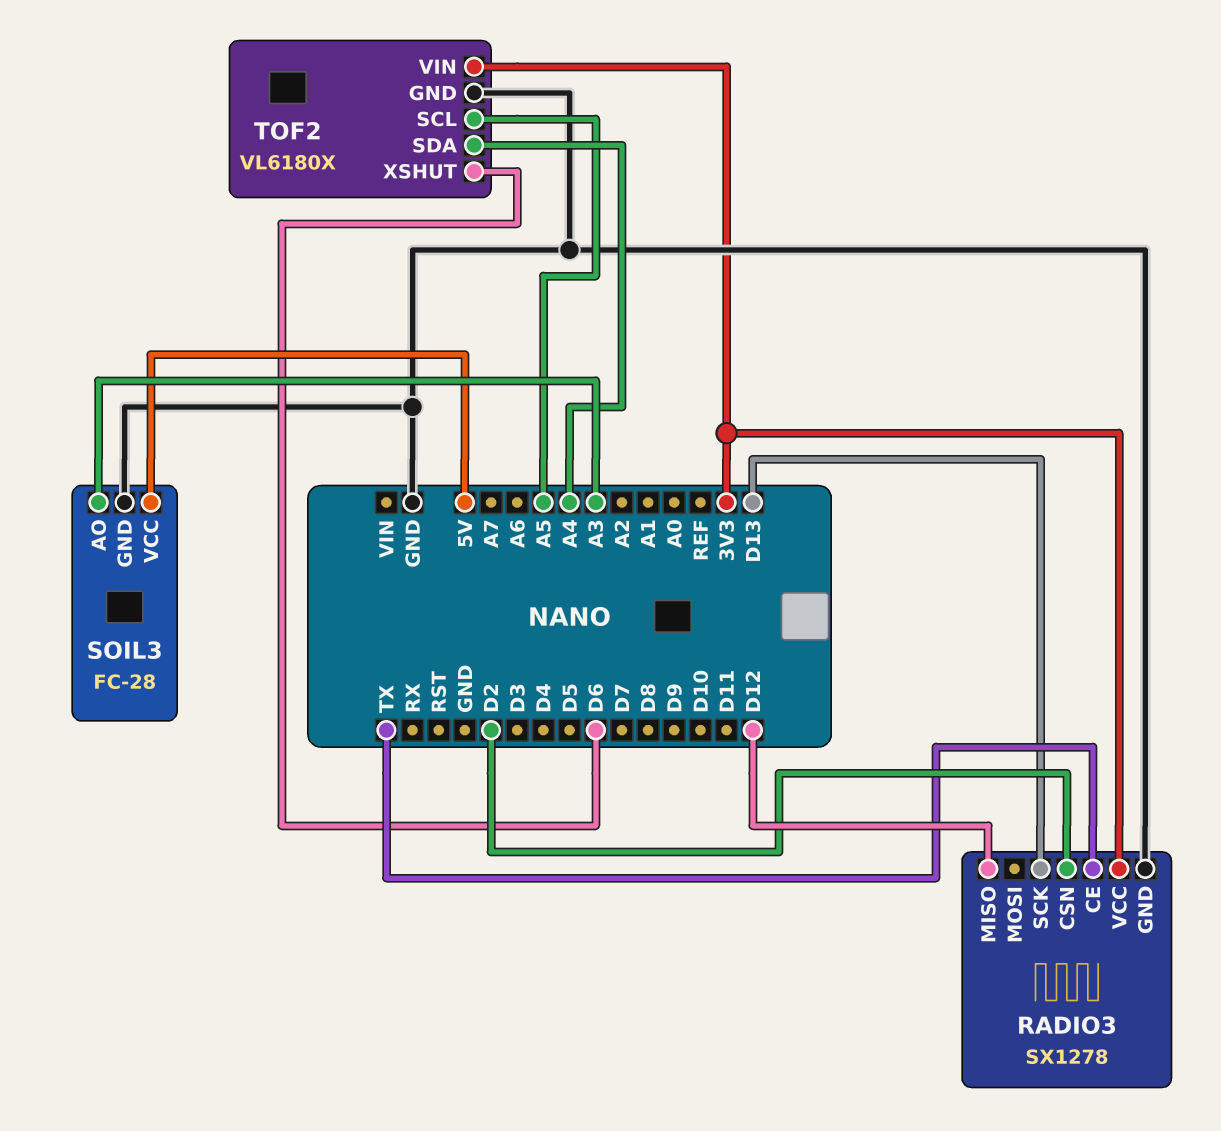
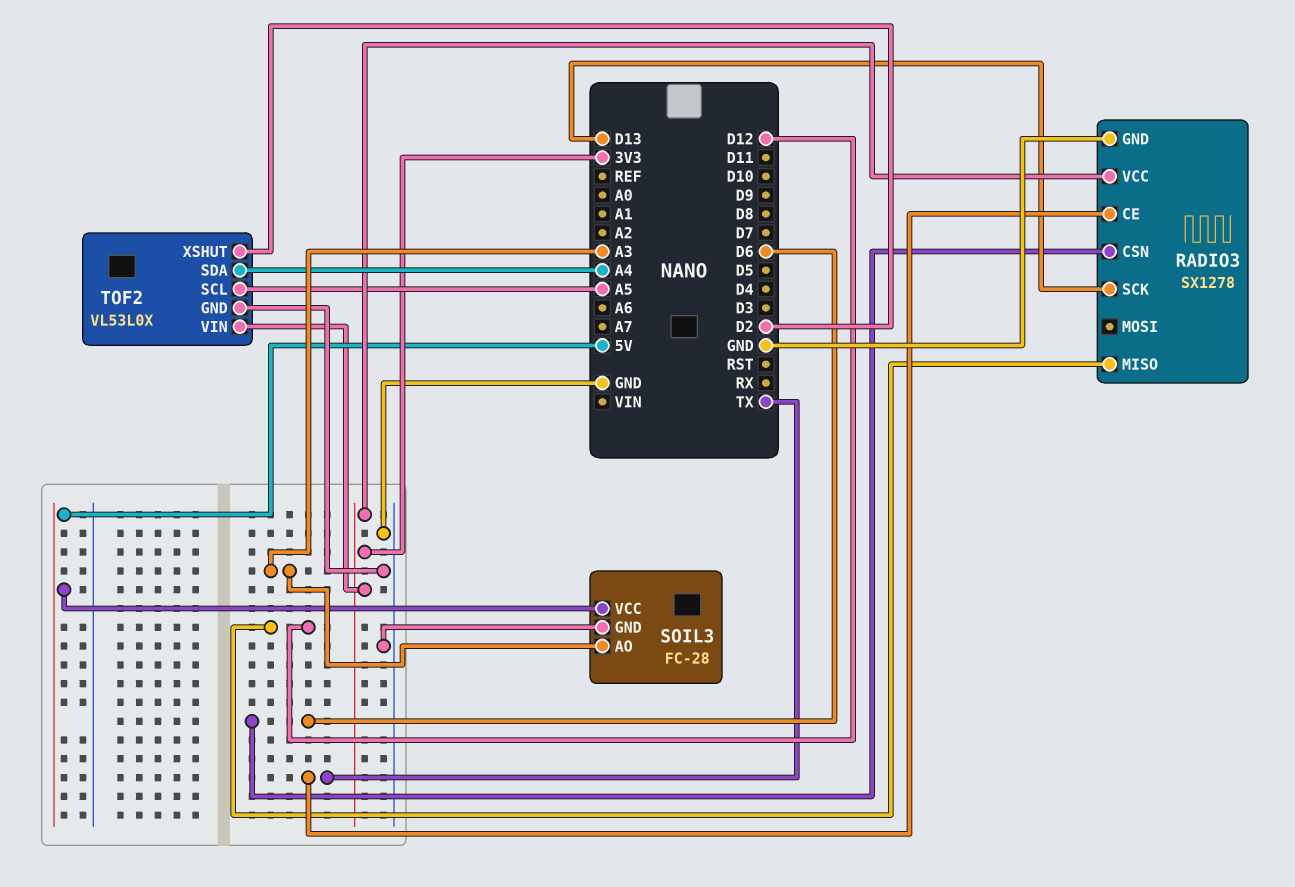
RADIO3 pin CSN: D2 -> D6
TOF2: VL6180X -> VL53L0X
TOF2 pin XSHUT: D6 -> D2

